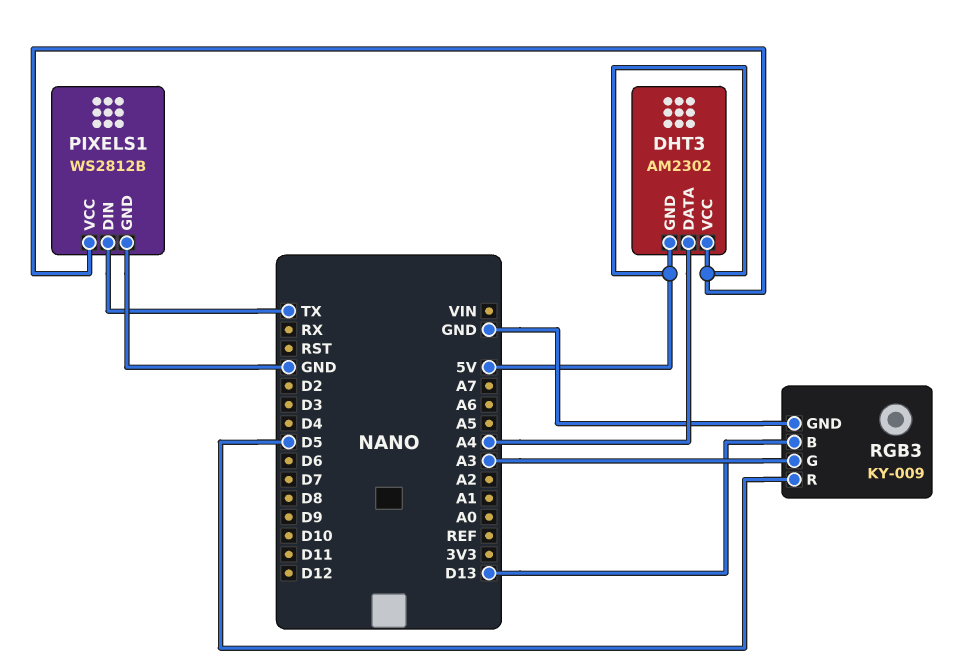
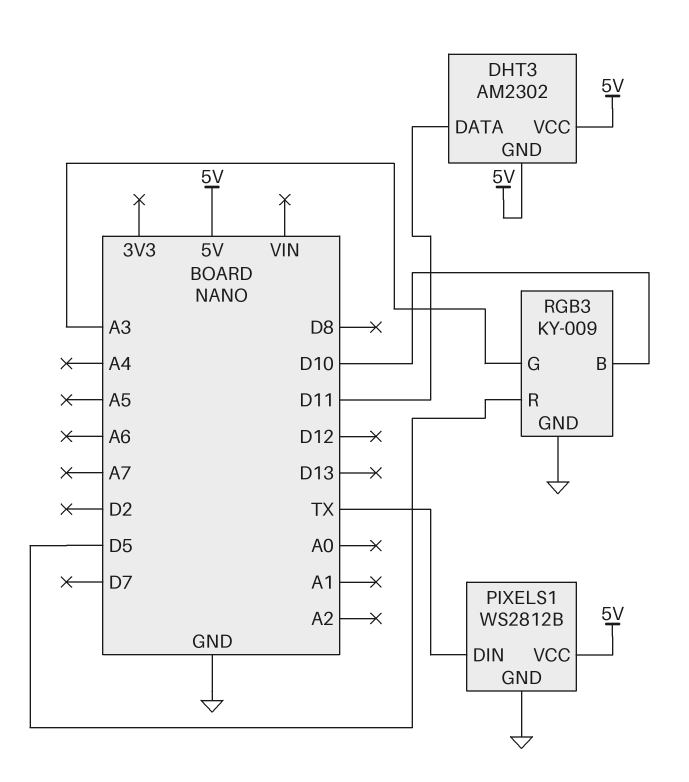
DHT3 pin DATA: A4 -> D11
RGB3 pin B: D13 -> D10

